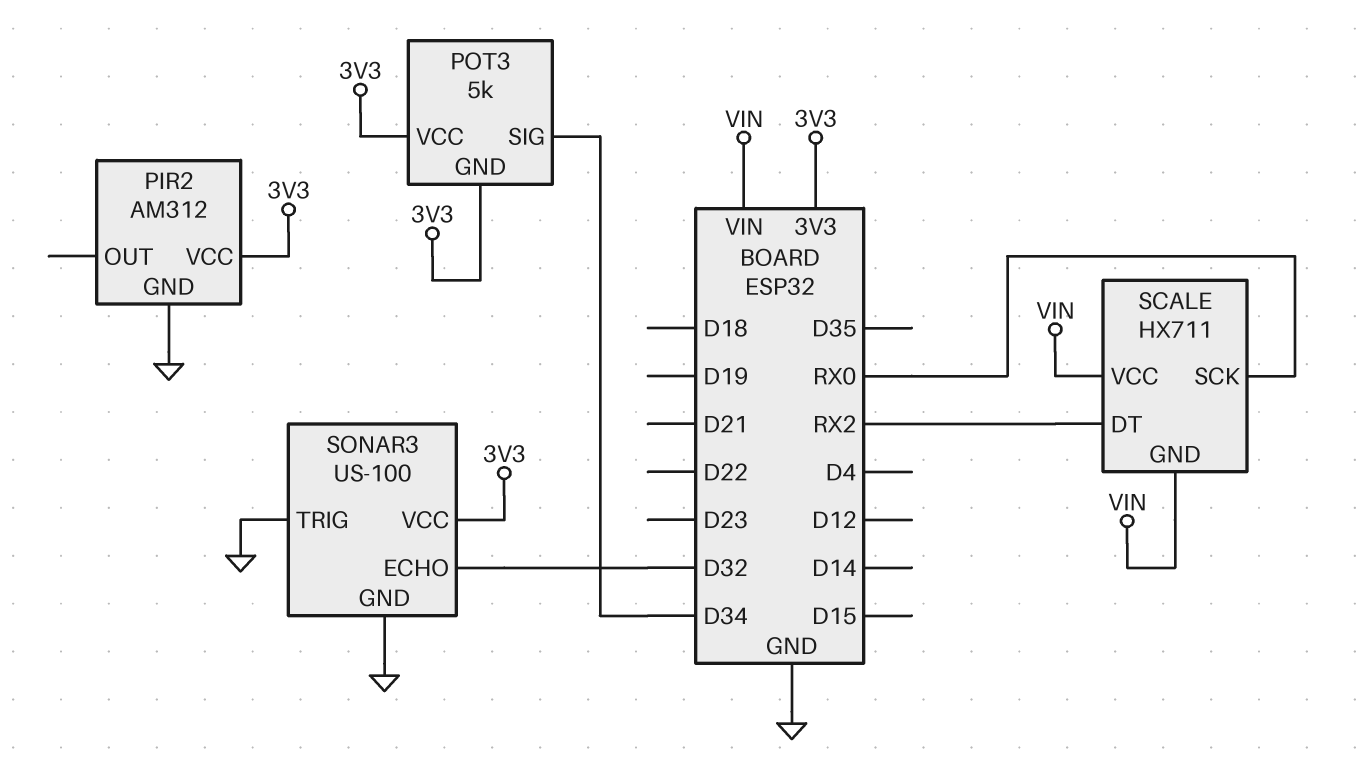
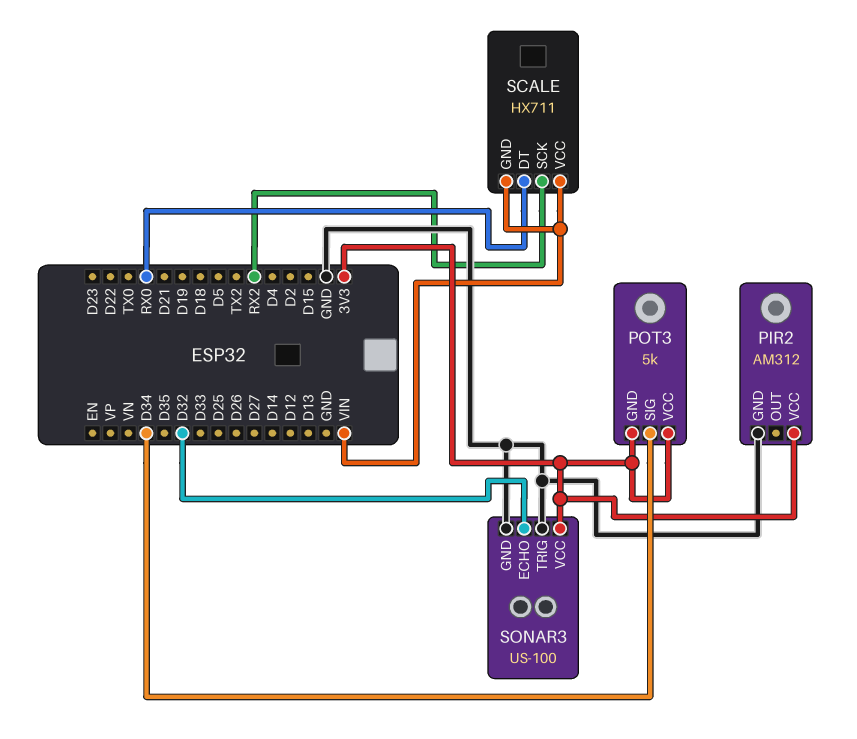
SCALE pin DT: RX2 -> RX0
SCALE pin SCK: RX0 -> RX2

